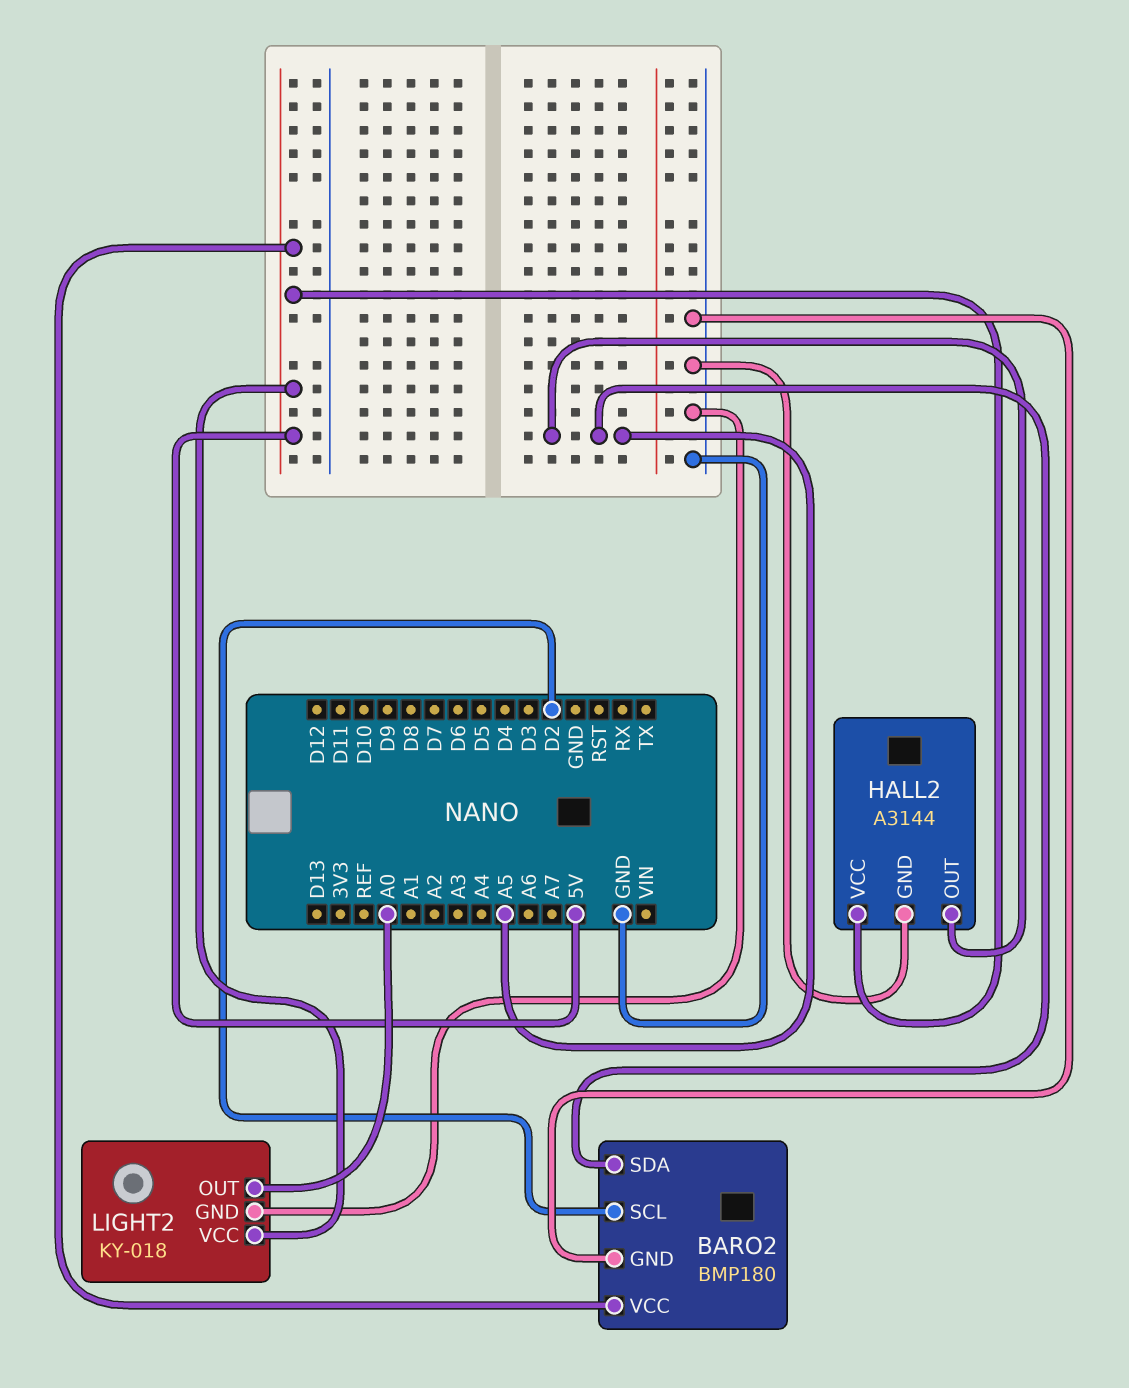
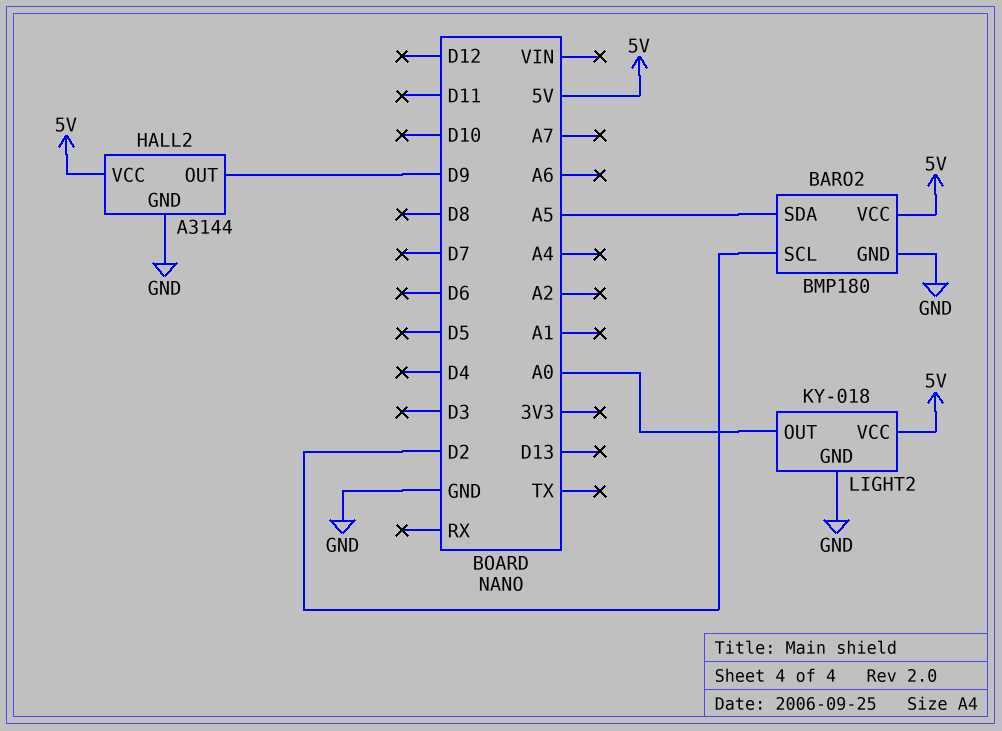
HALL2 pin OUT: A5 -> D9

